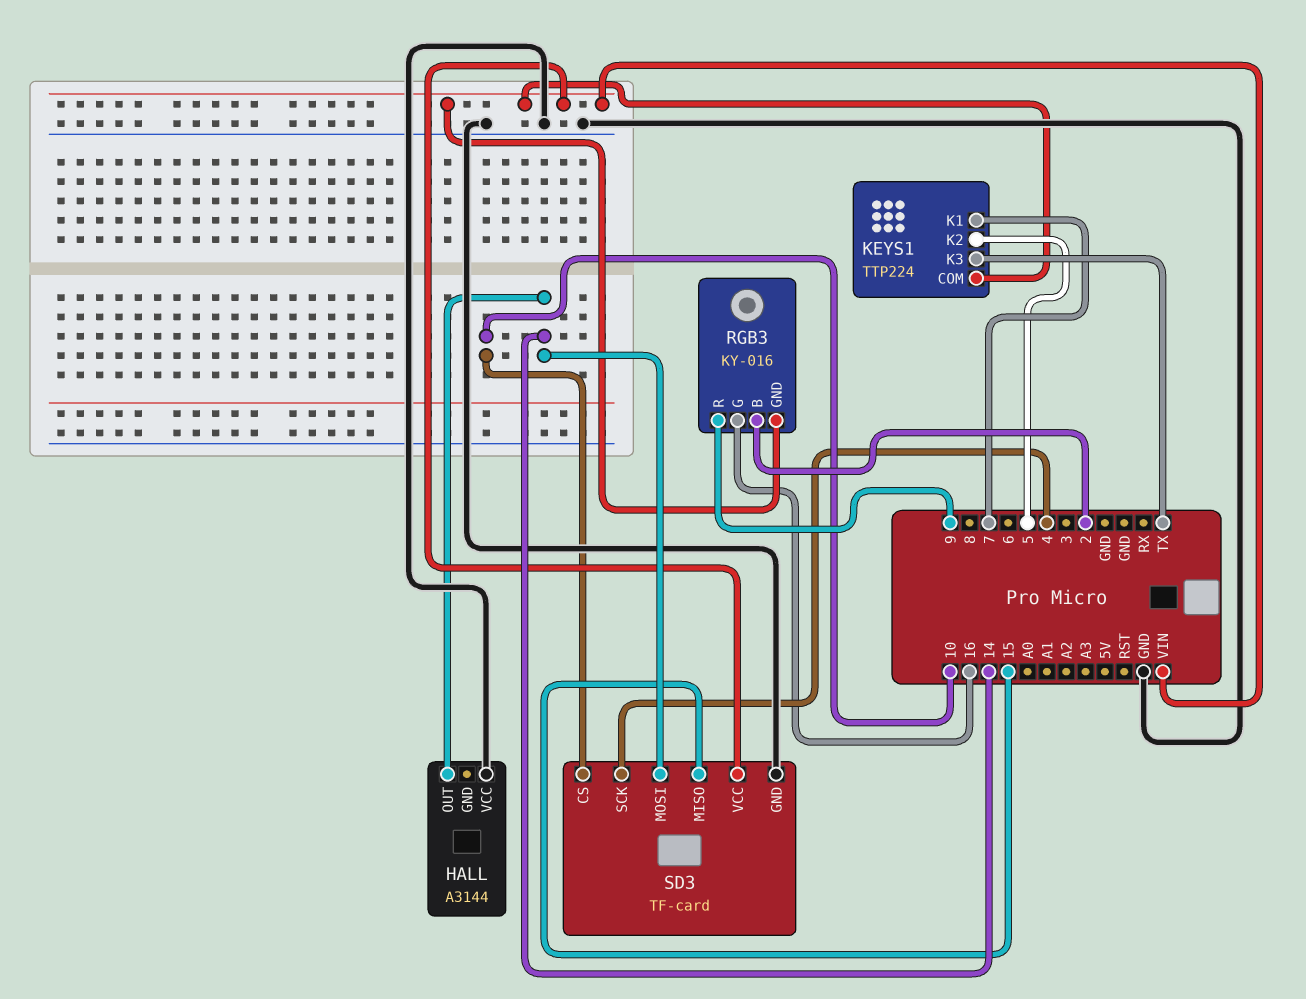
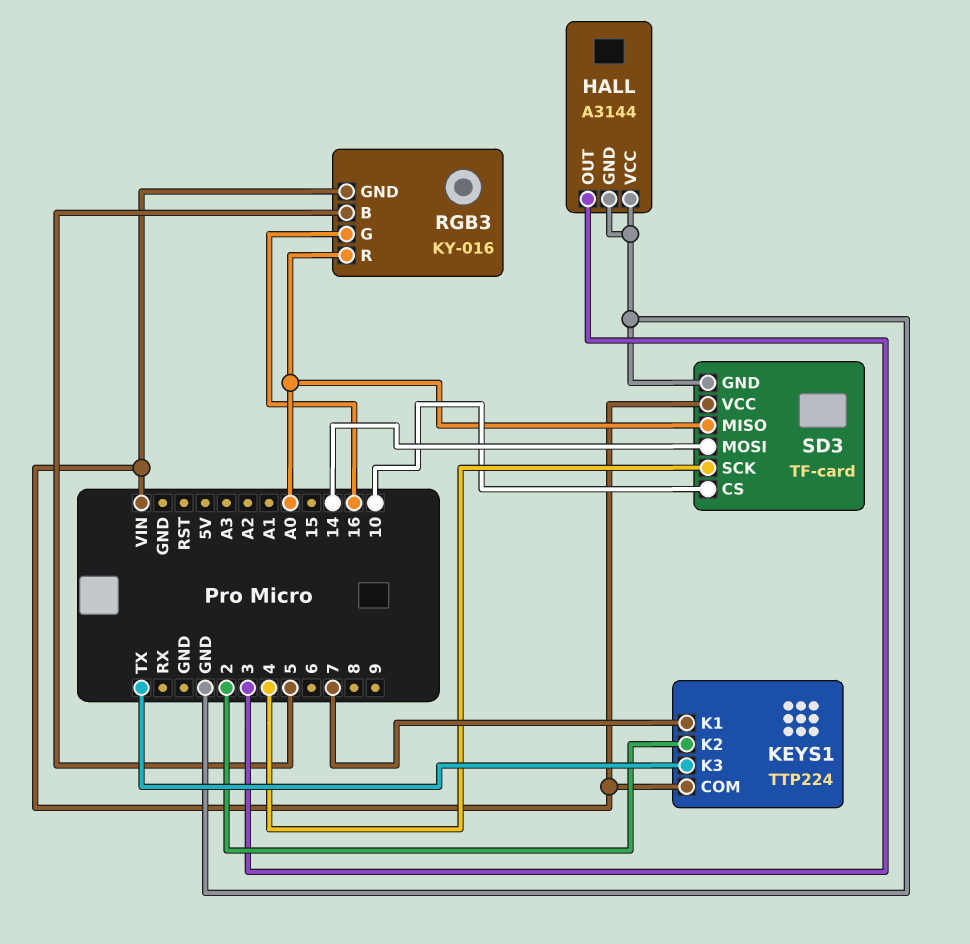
HALL pin GND: none -> GND
HALL pin OUT: 14 -> 3
KEYS1 pin K2: 5 -> 2
RGB3 pin B: 2 -> 5
RGB3 pin R: 9 -> A0
SD3 pin MISO: 15 -> A0

